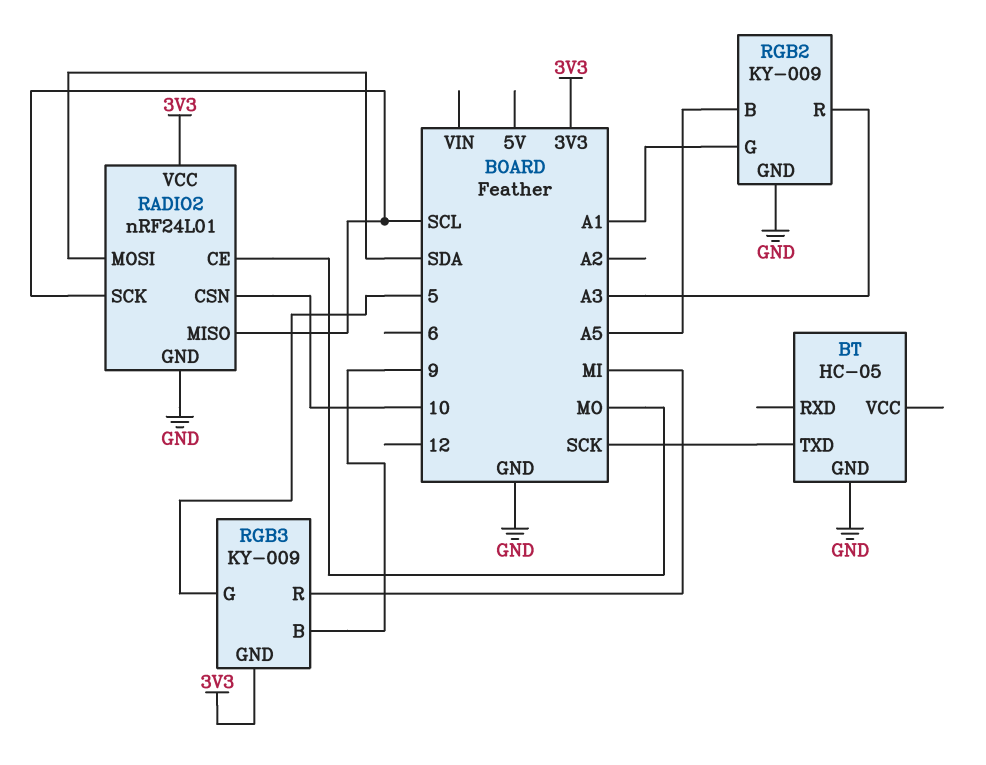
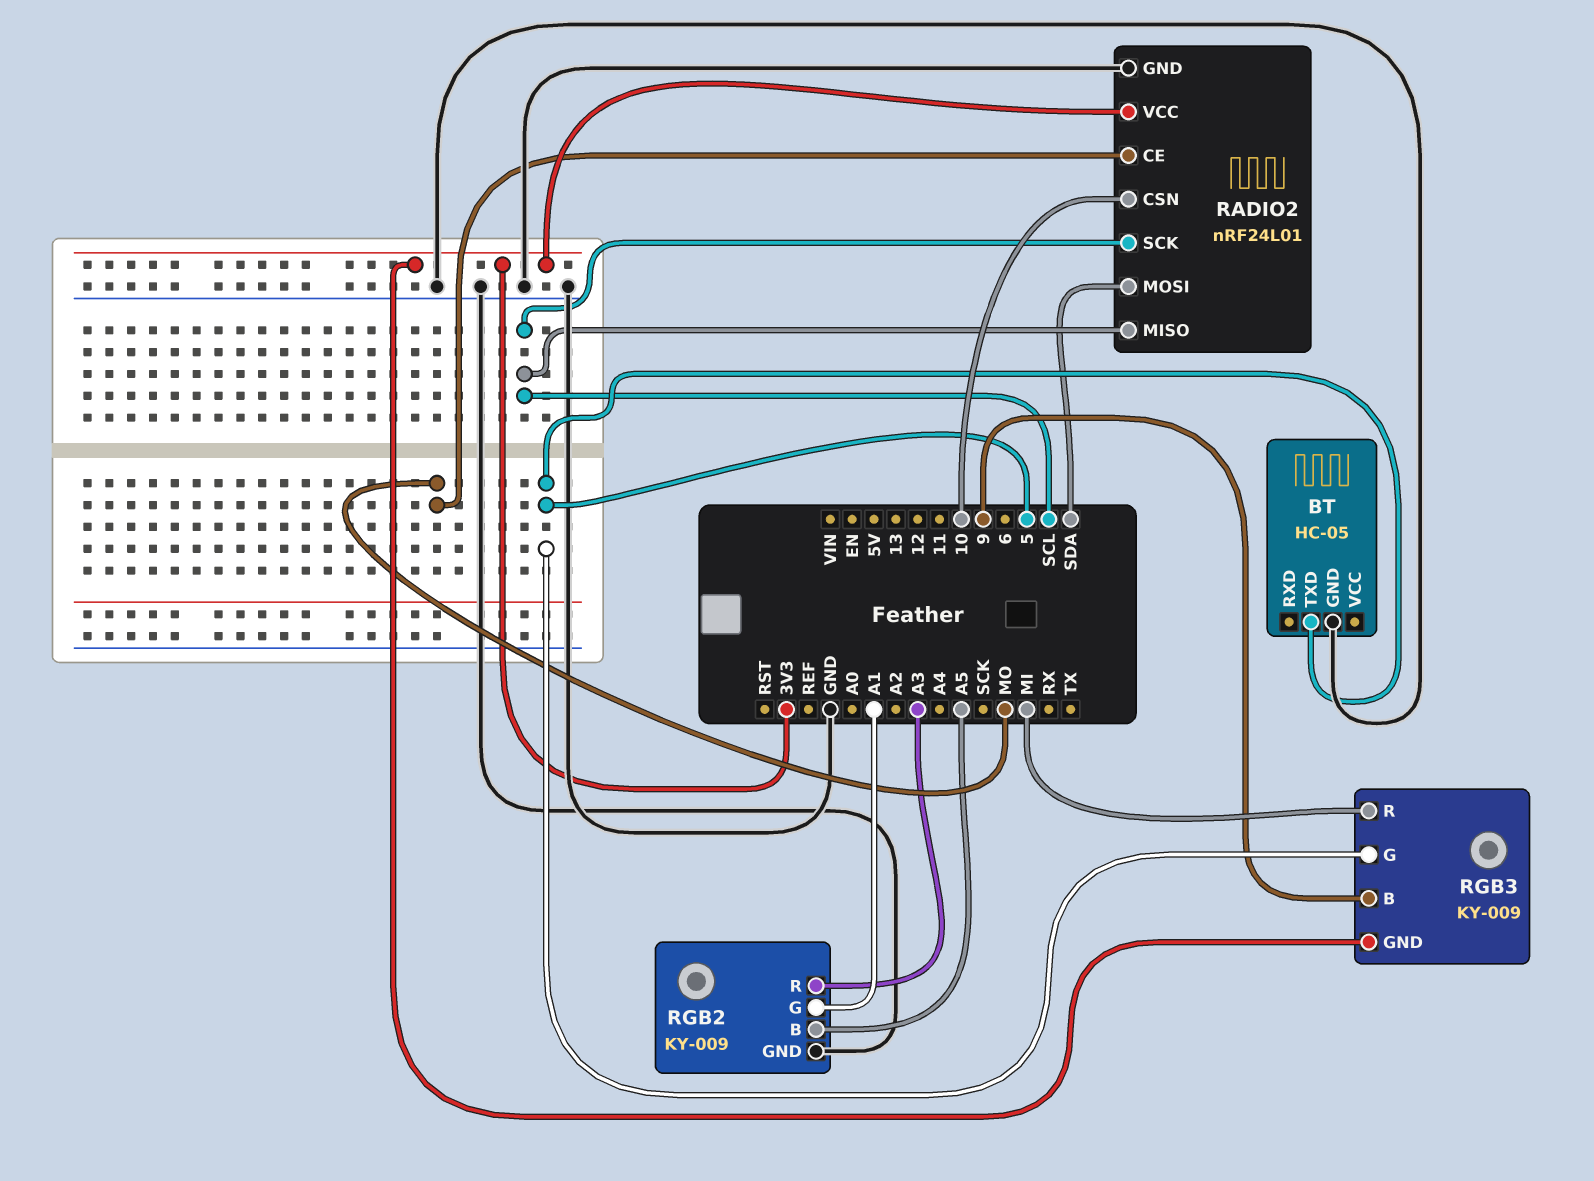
BT pin TXD: SCK -> 5

